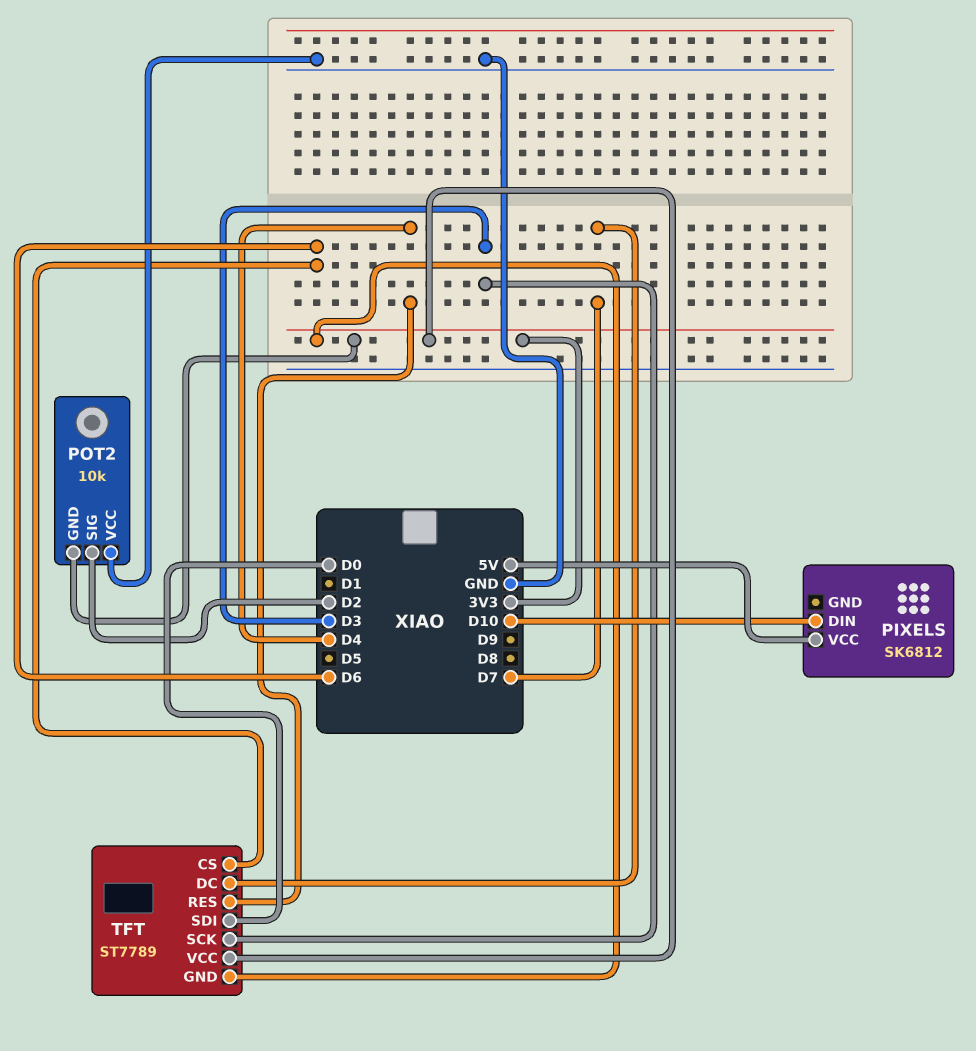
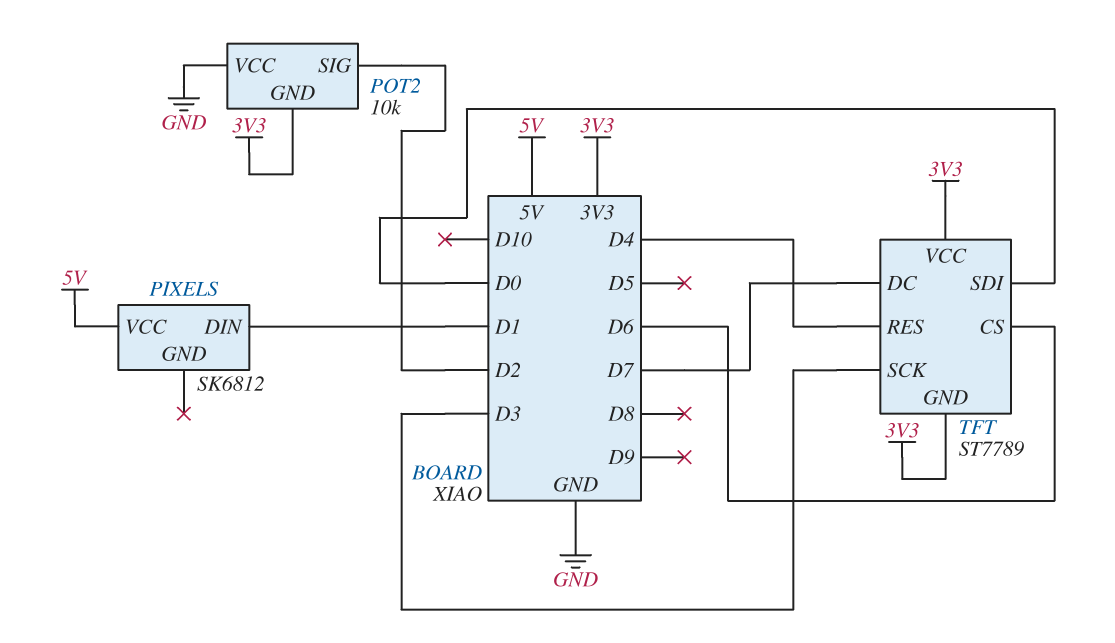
PIXELS pin DIN: D10 -> D1

